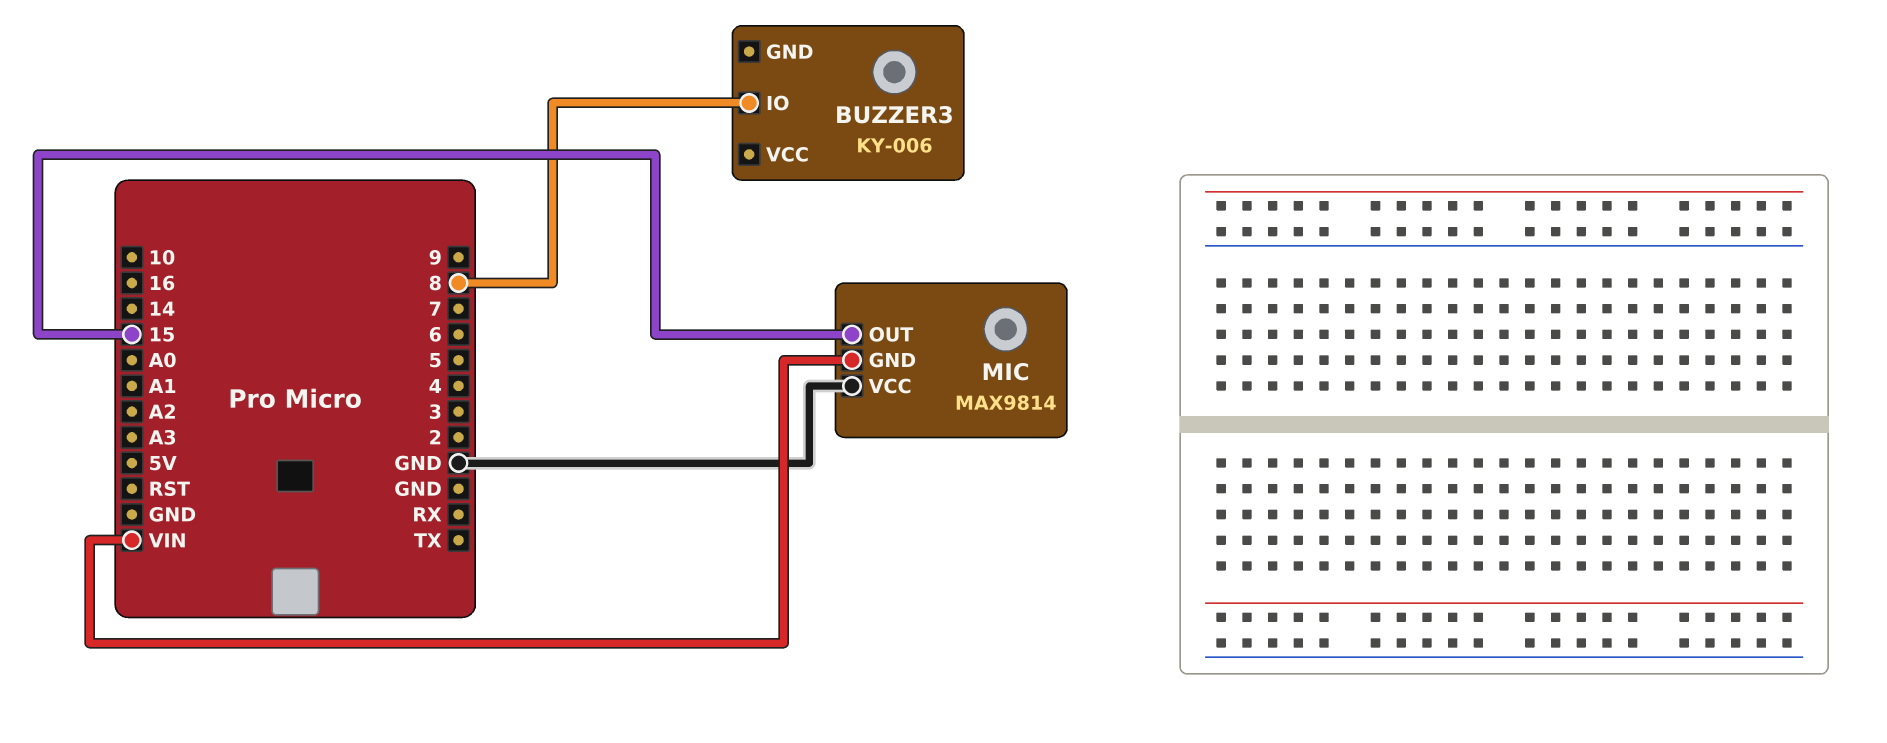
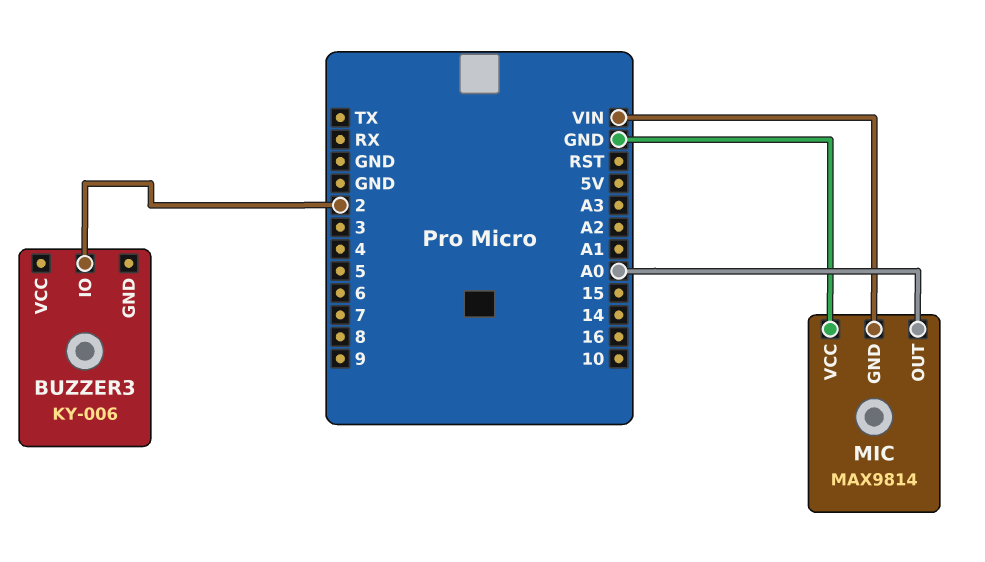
BUZZER3 pin IO: 8 -> 2
MIC pin OUT: 15 -> A0

